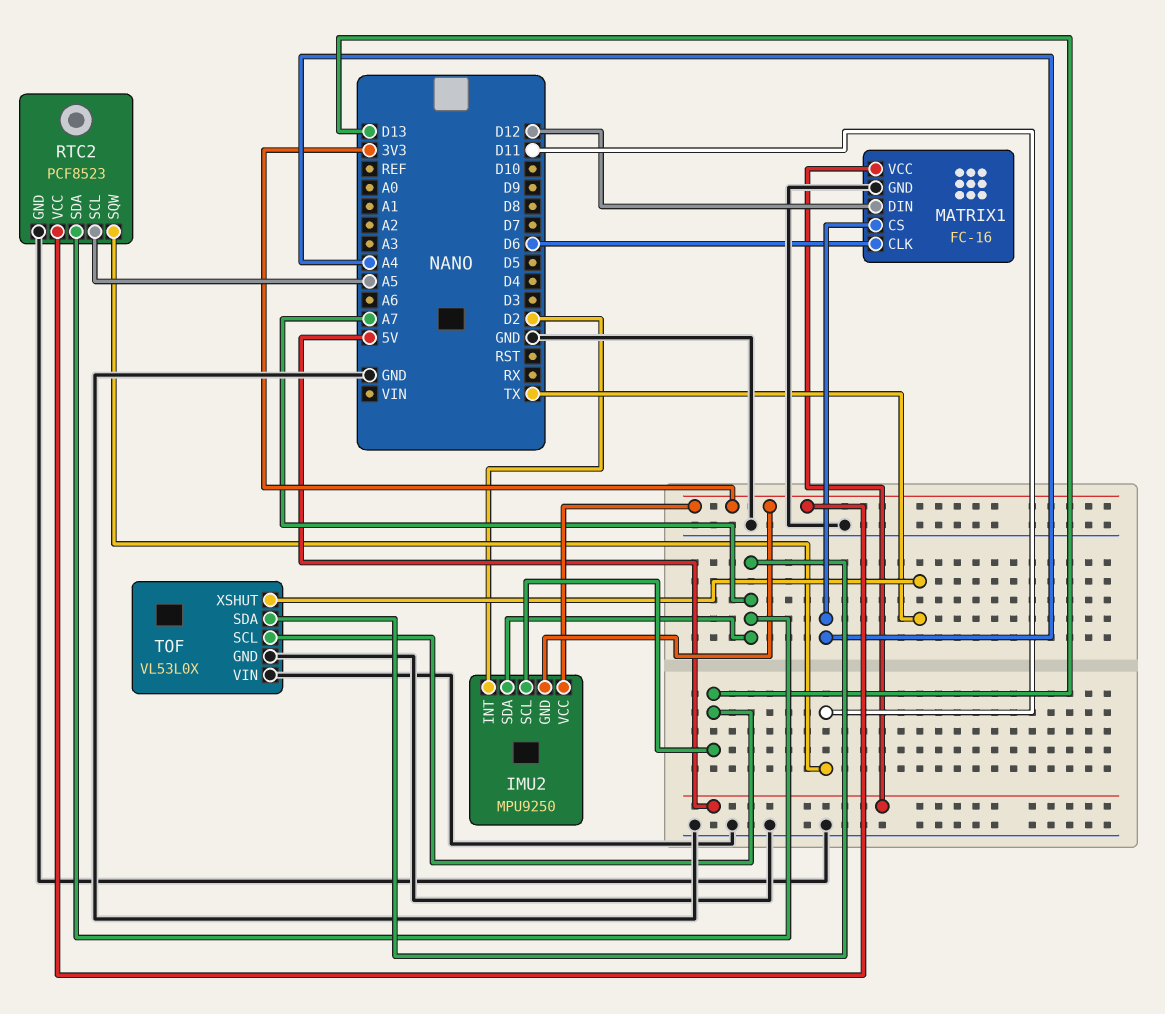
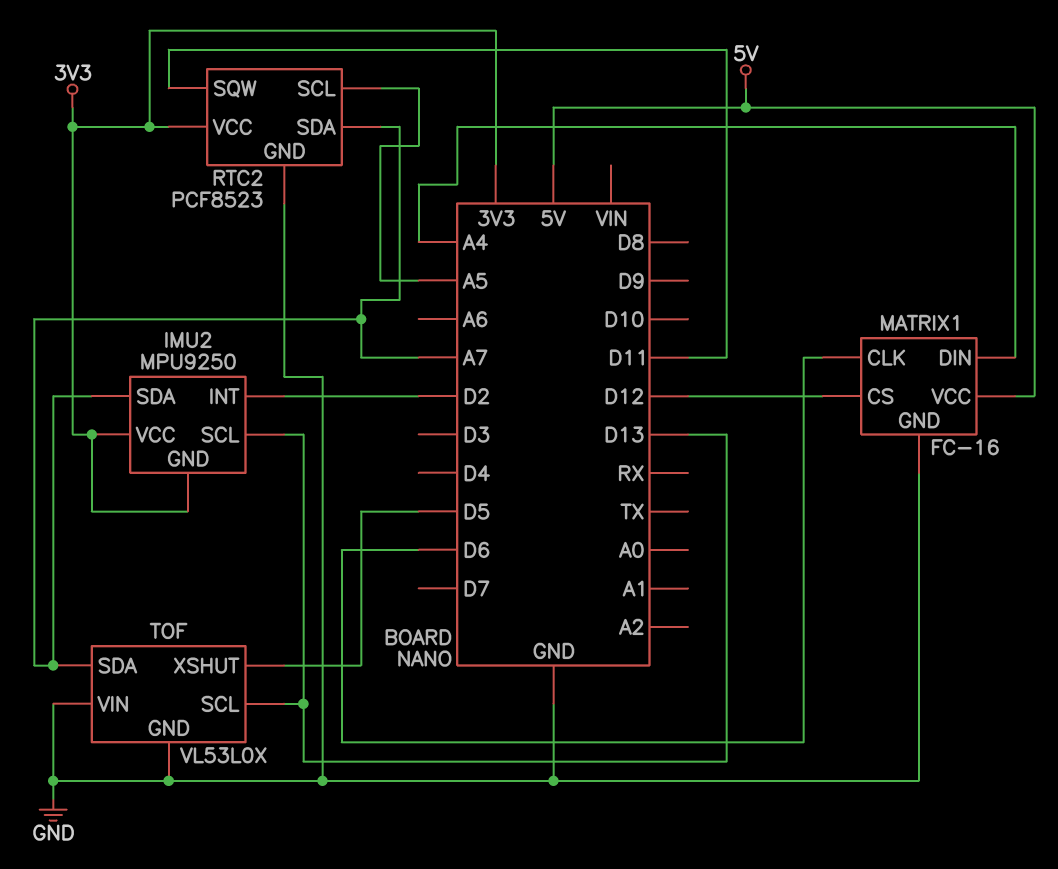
MATRIX1 pin CS: A4 -> D12
MATRIX1 pin DIN: D12 -> A4
TOF pin XSHUT: TX -> D5

